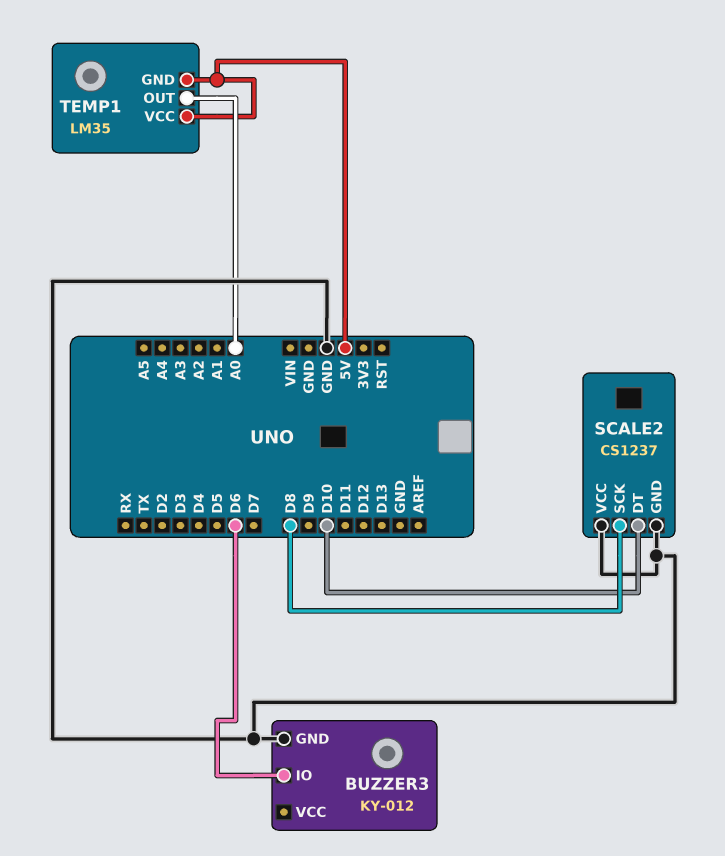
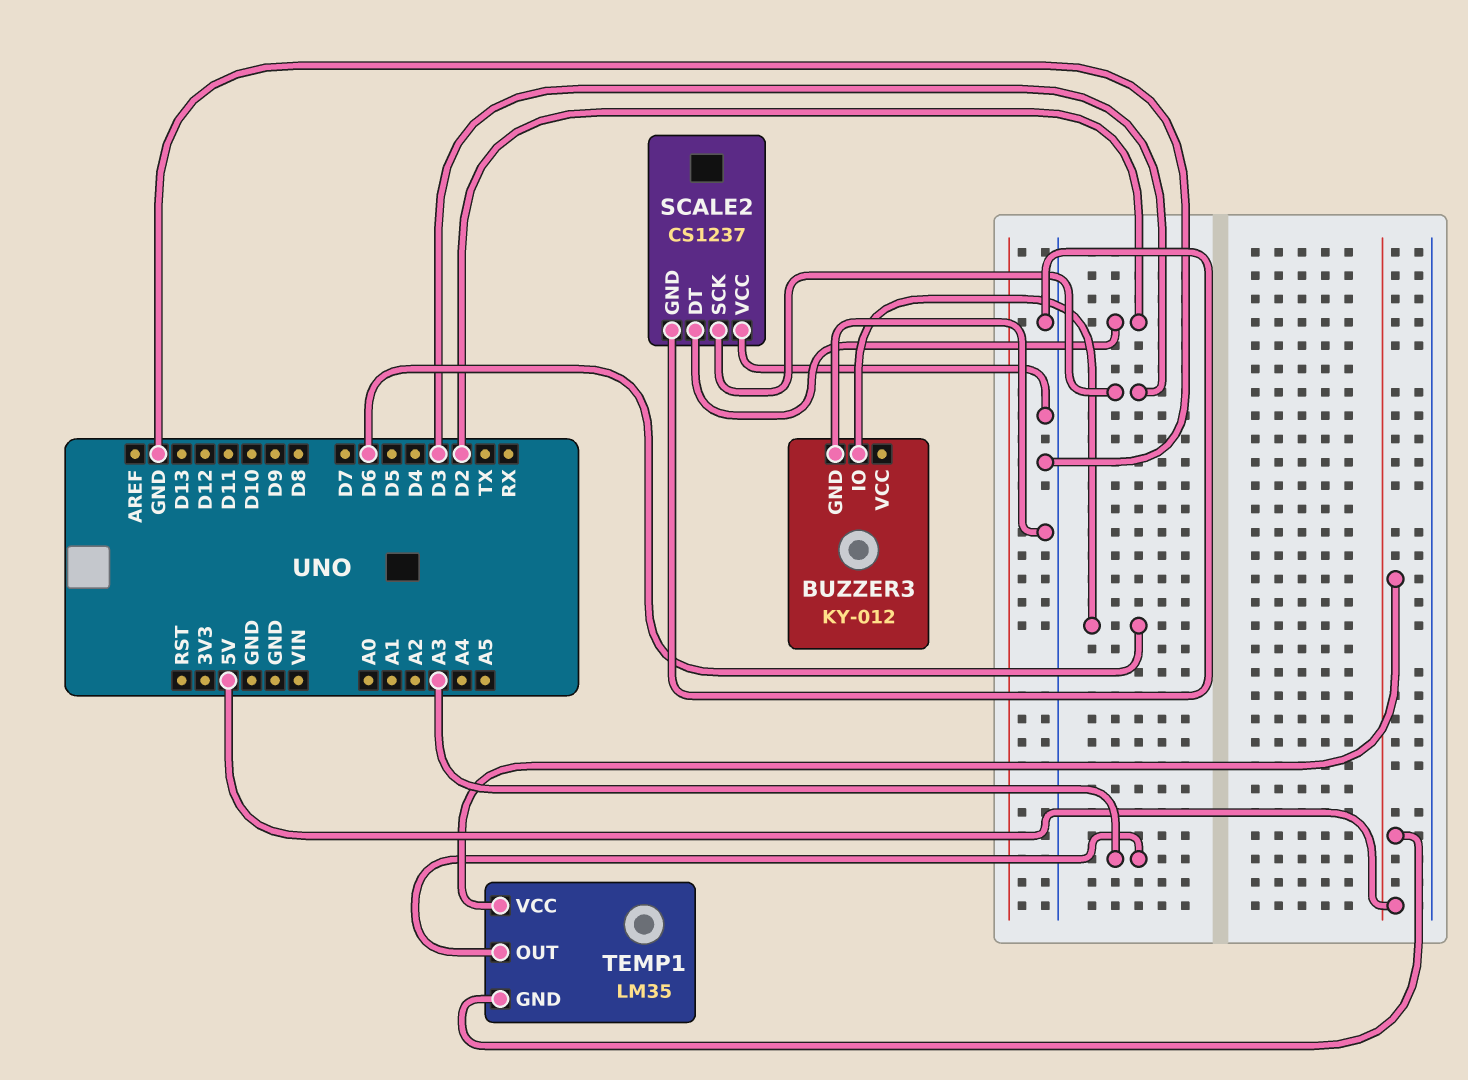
SCALE2 pin DT: D10 -> D2
SCALE2 pin SCK: D8 -> D3
TEMP1 pin OUT: A0 -> A3

